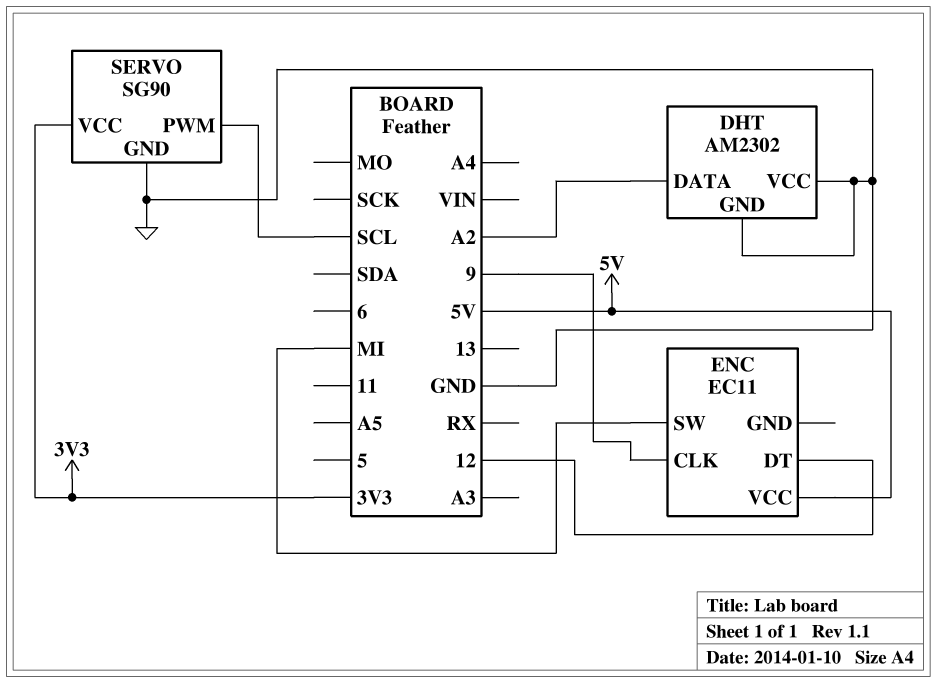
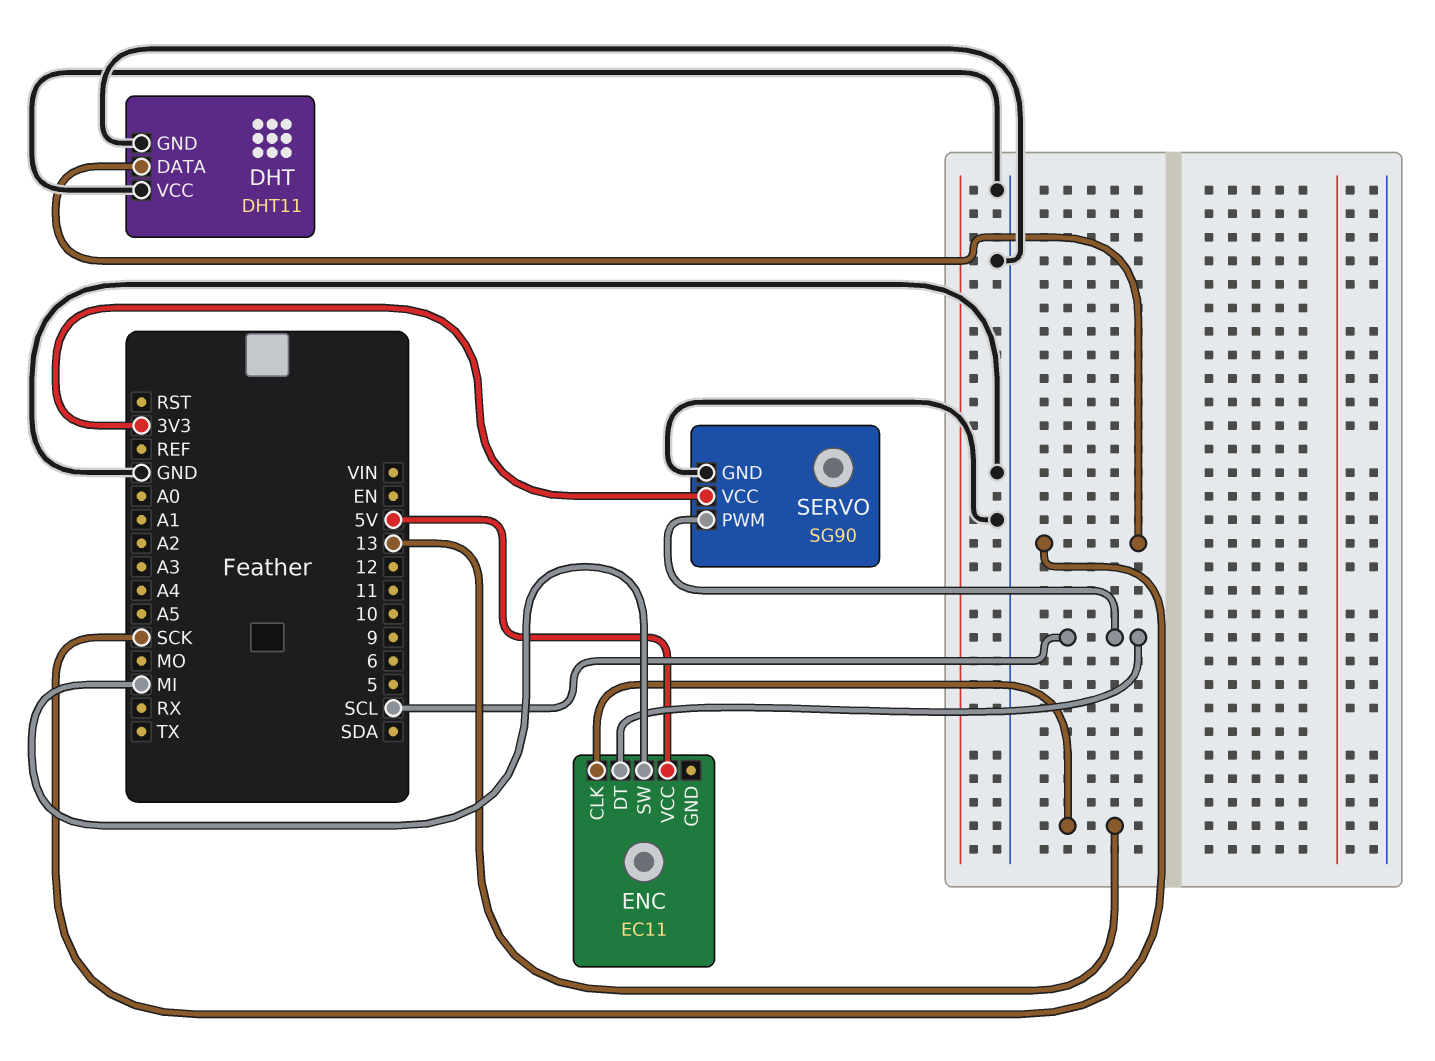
DHT: AM2302 -> DHT11
DHT pin DATA: A2 -> SCK
ENC pin CLK: 9 -> 13
ENC pin DT: 12 -> SCL

